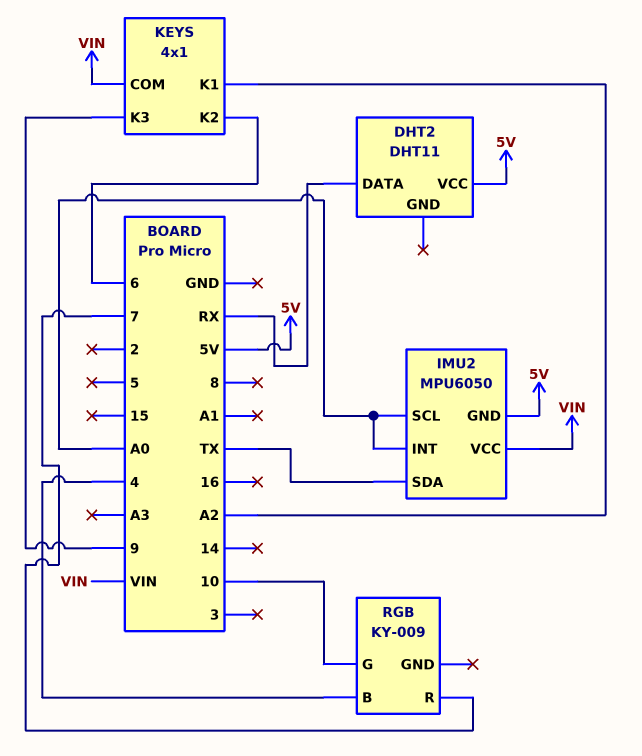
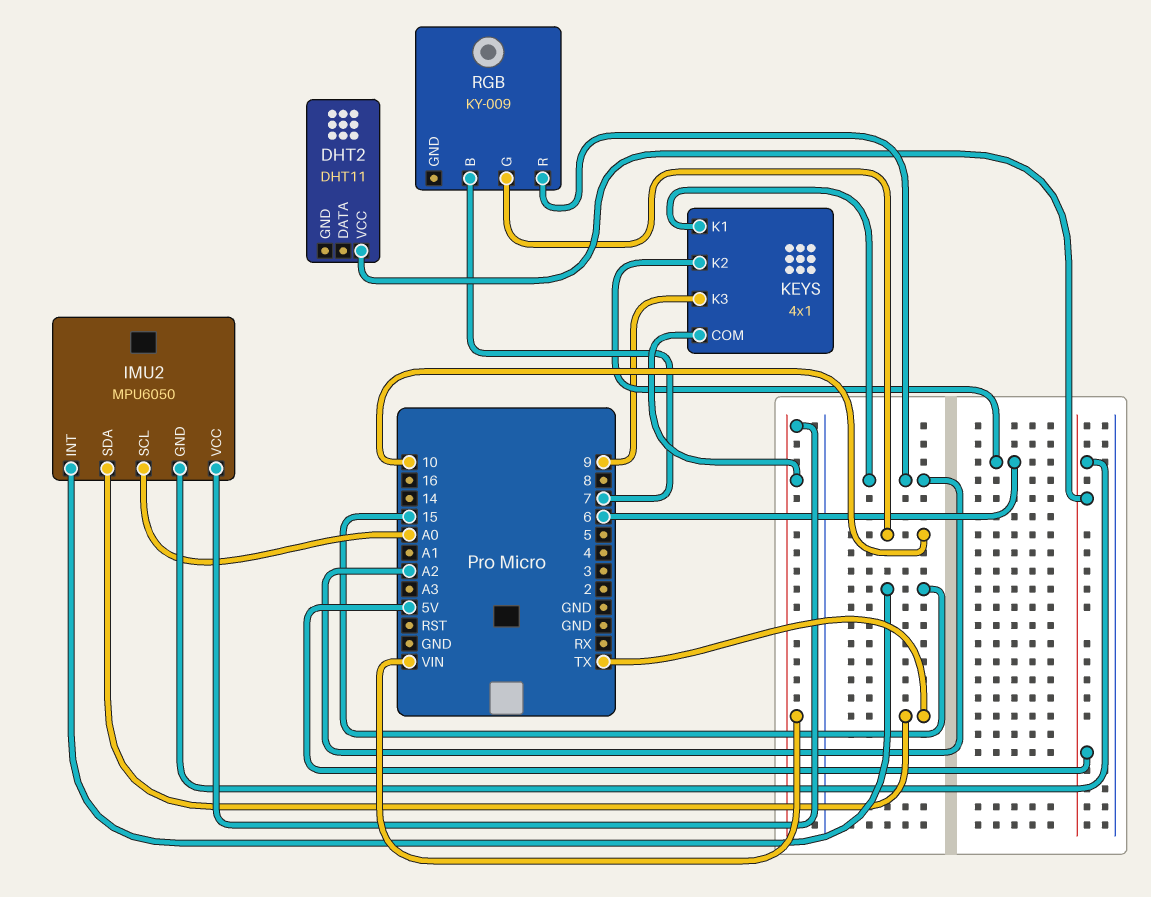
DHT2 pin DATA: RX -> none
IMU2 pin INT: A0 -> 15
RGB pin B: 4 -> 7
RGB pin R: 7 -> A2

